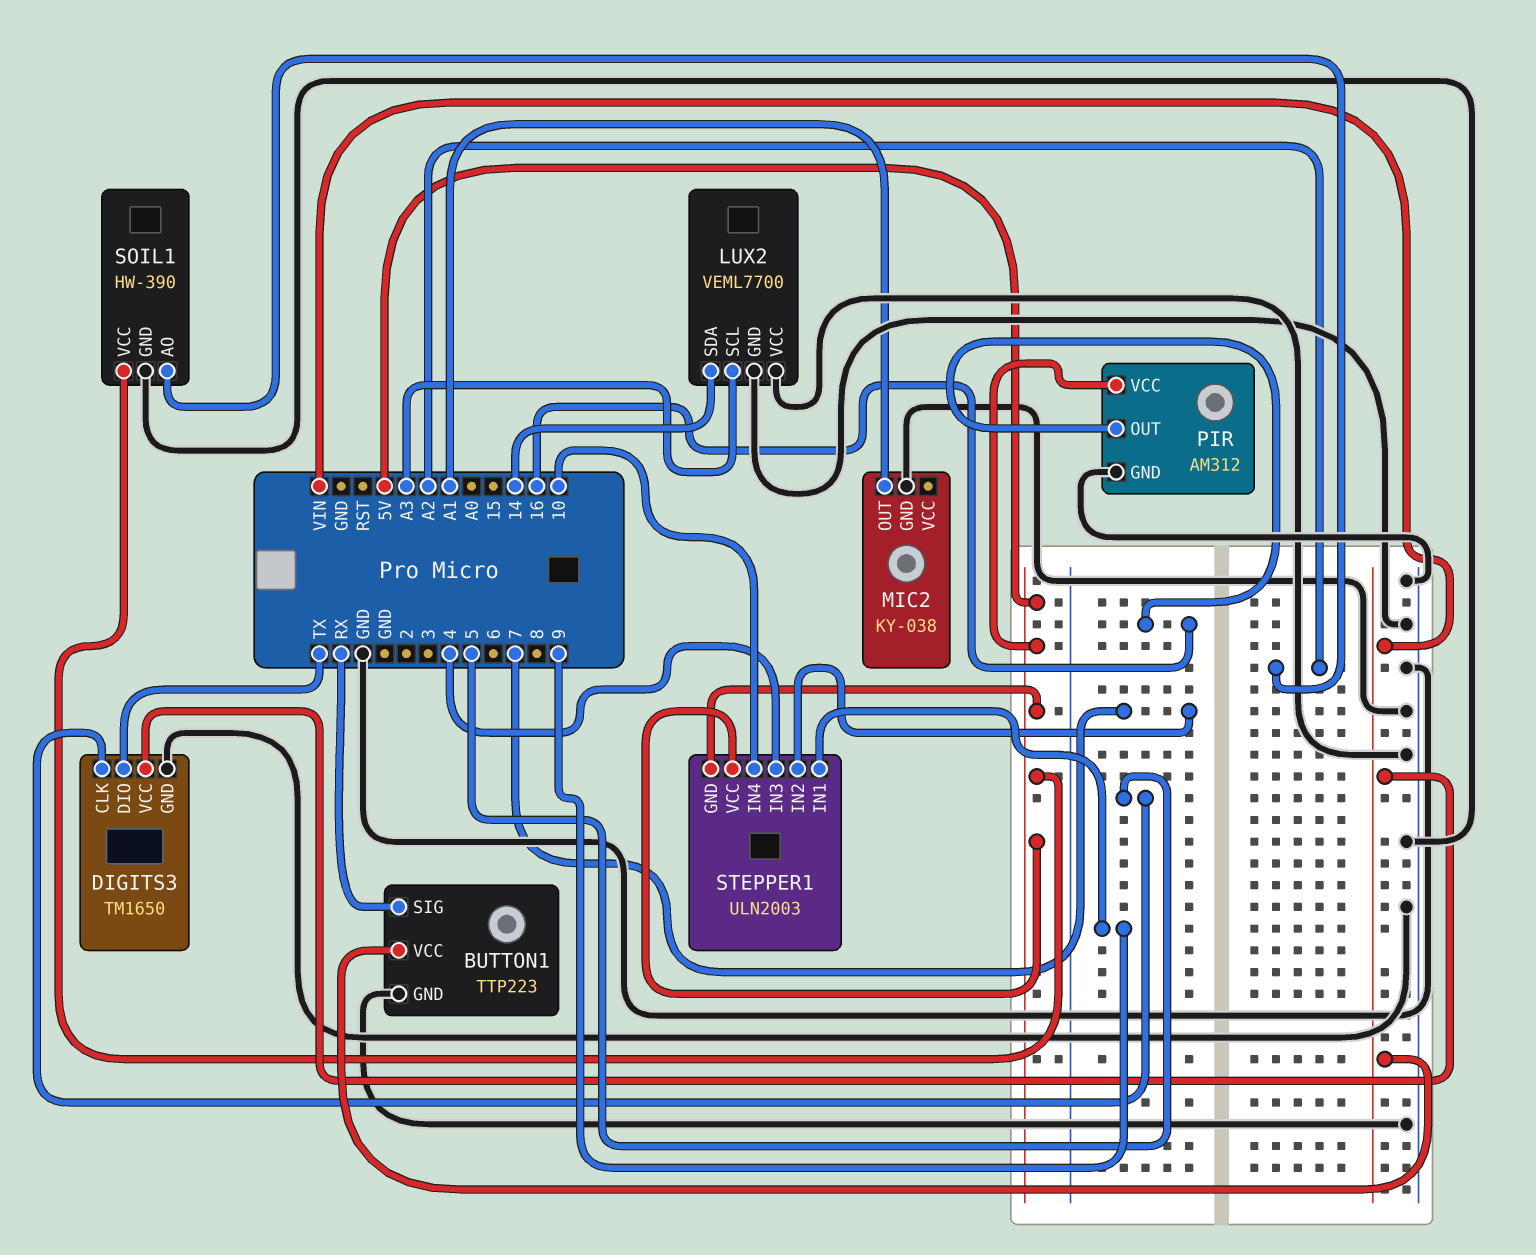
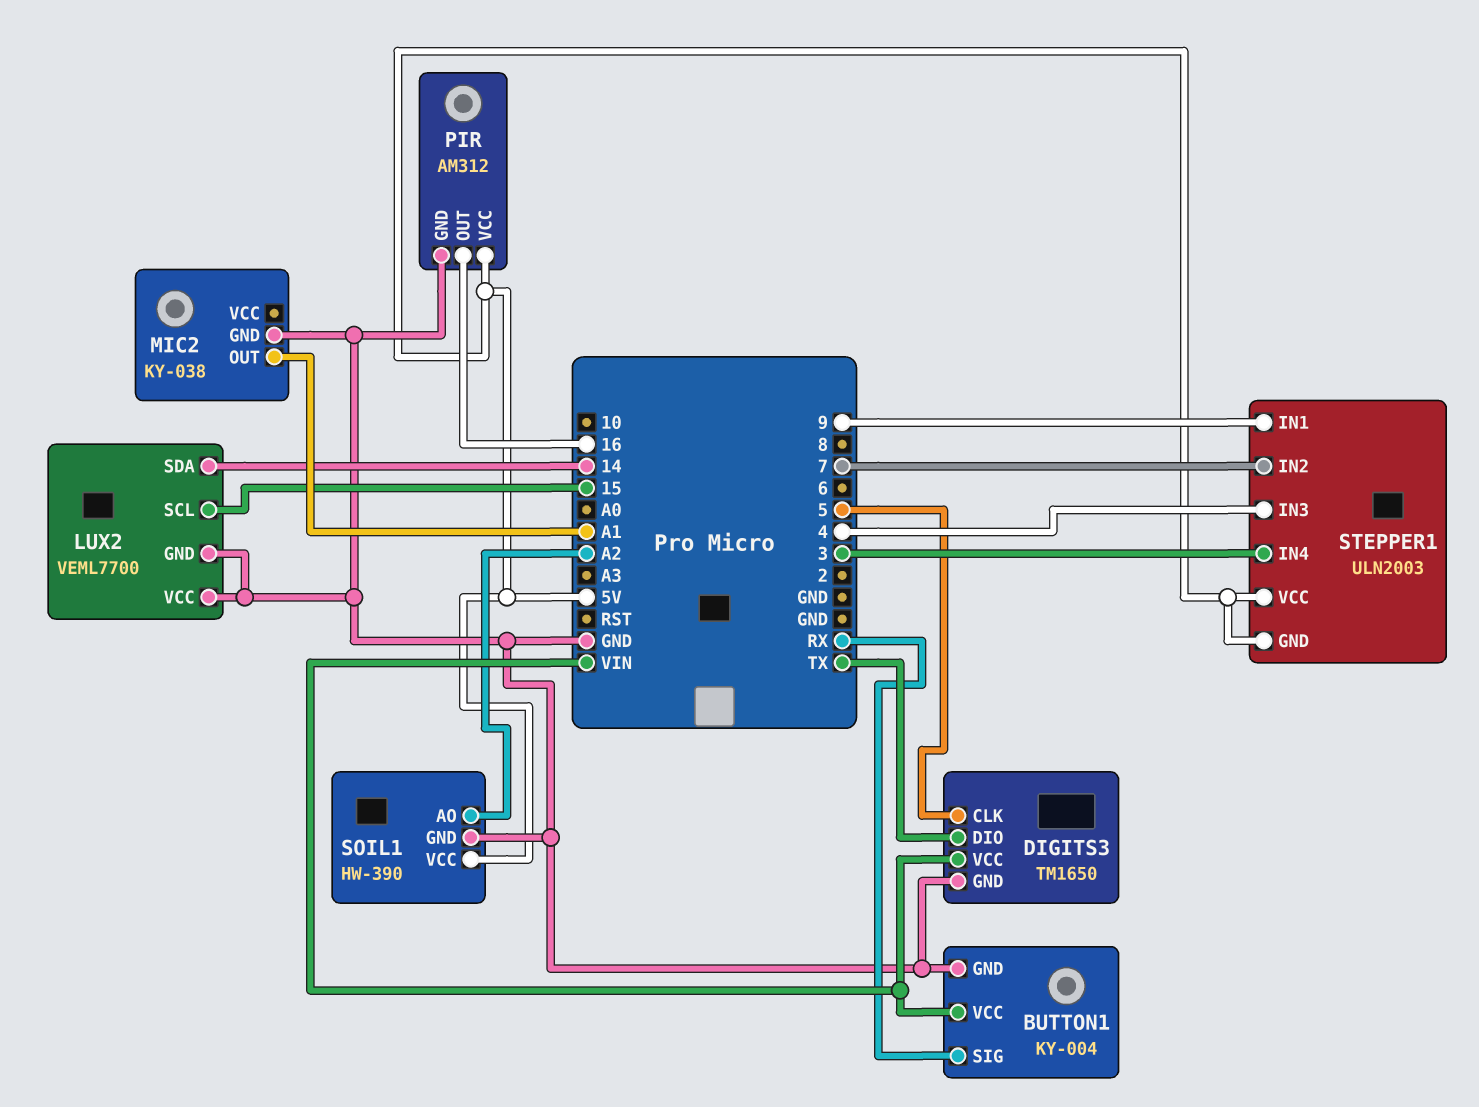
BUTTON1: TTP223 -> KY-004
LUX2 pin SCL: A3 -> 15
STEPPER1 pin IN4: 10 -> 3

